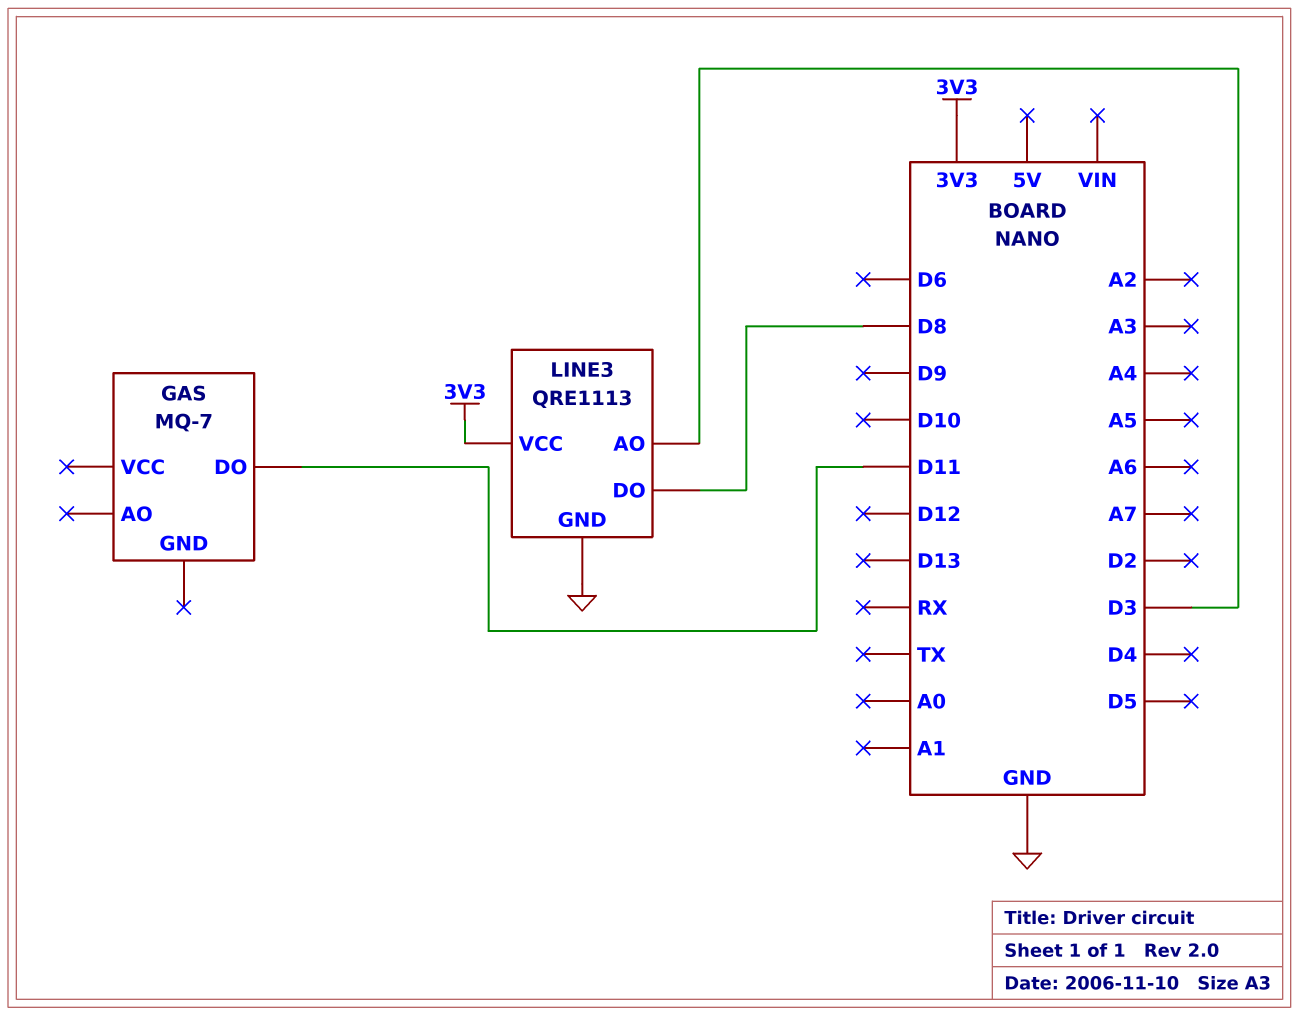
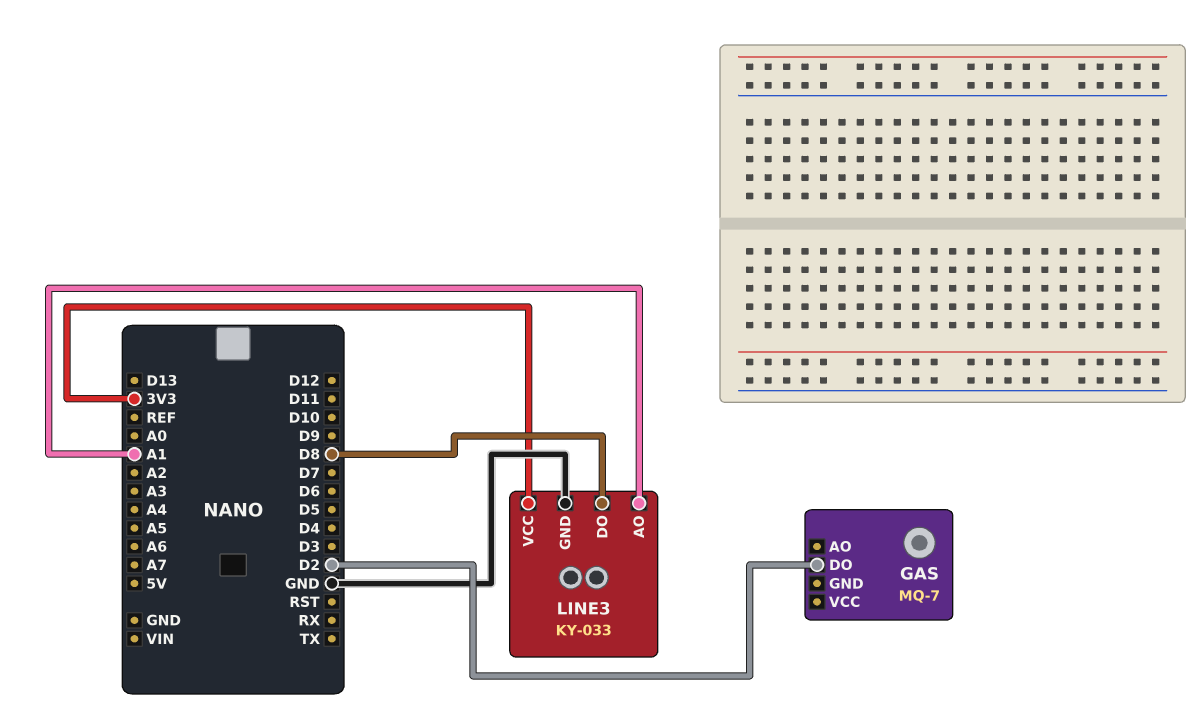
GAS pin DO: D11 -> D2
LINE3: QRE1113 -> KY-033
LINE3 pin AO: D3 -> A1

